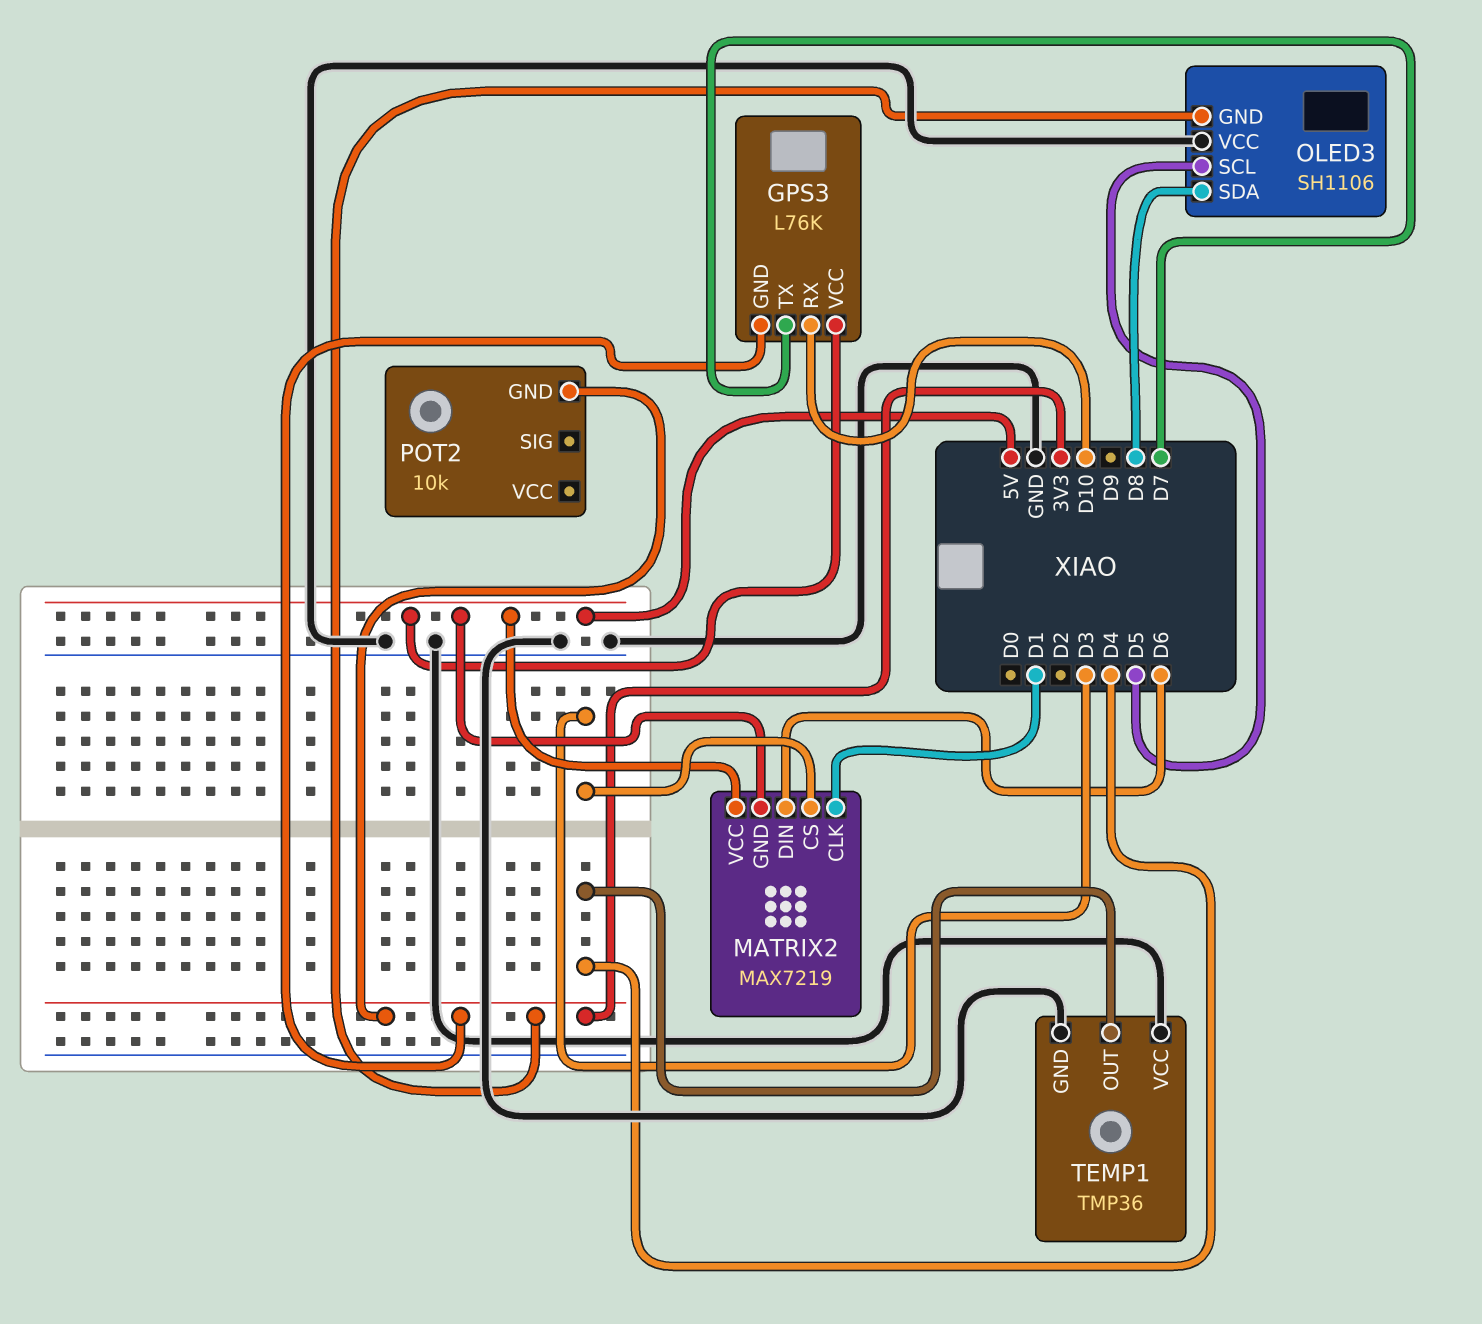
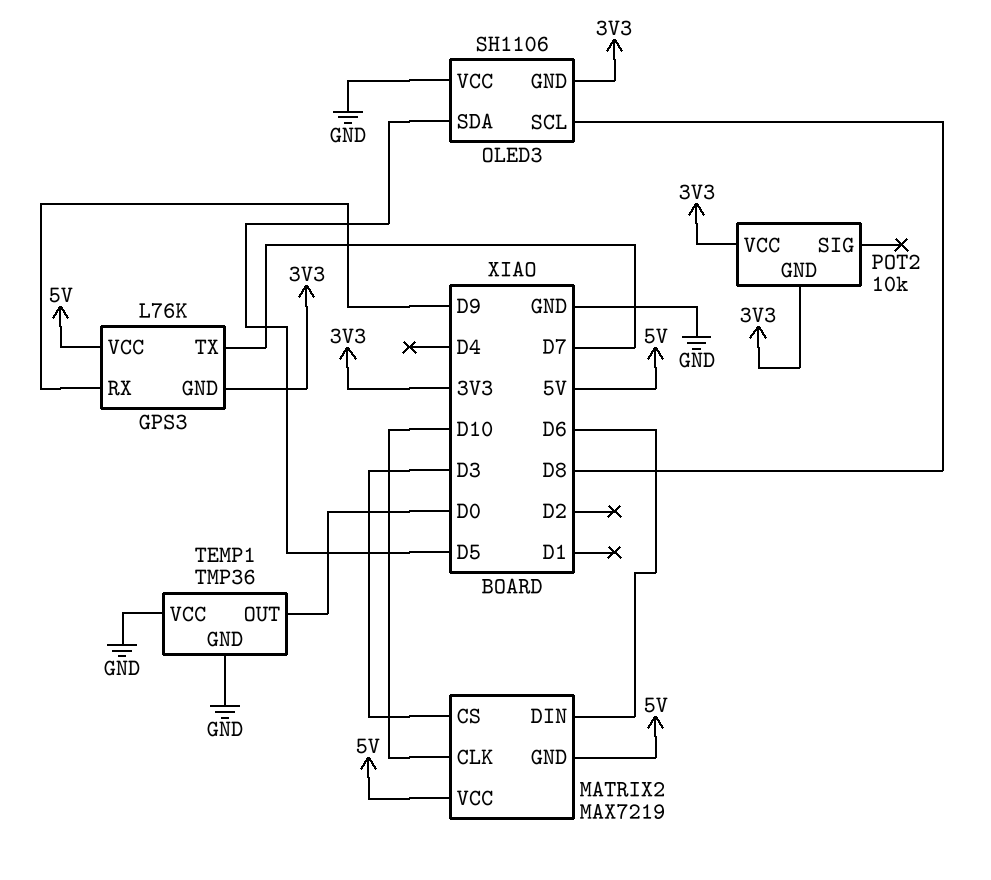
GPS3 pin RX: D10 -> D9
MATRIX2 pin CLK: D1 -> D10
OLED3 pin SCL: D5 -> D8
OLED3 pin SDA: D8 -> D5
POT2 pin VCC: none -> 3V3
TEMP1 pin OUT: D4 -> D0

